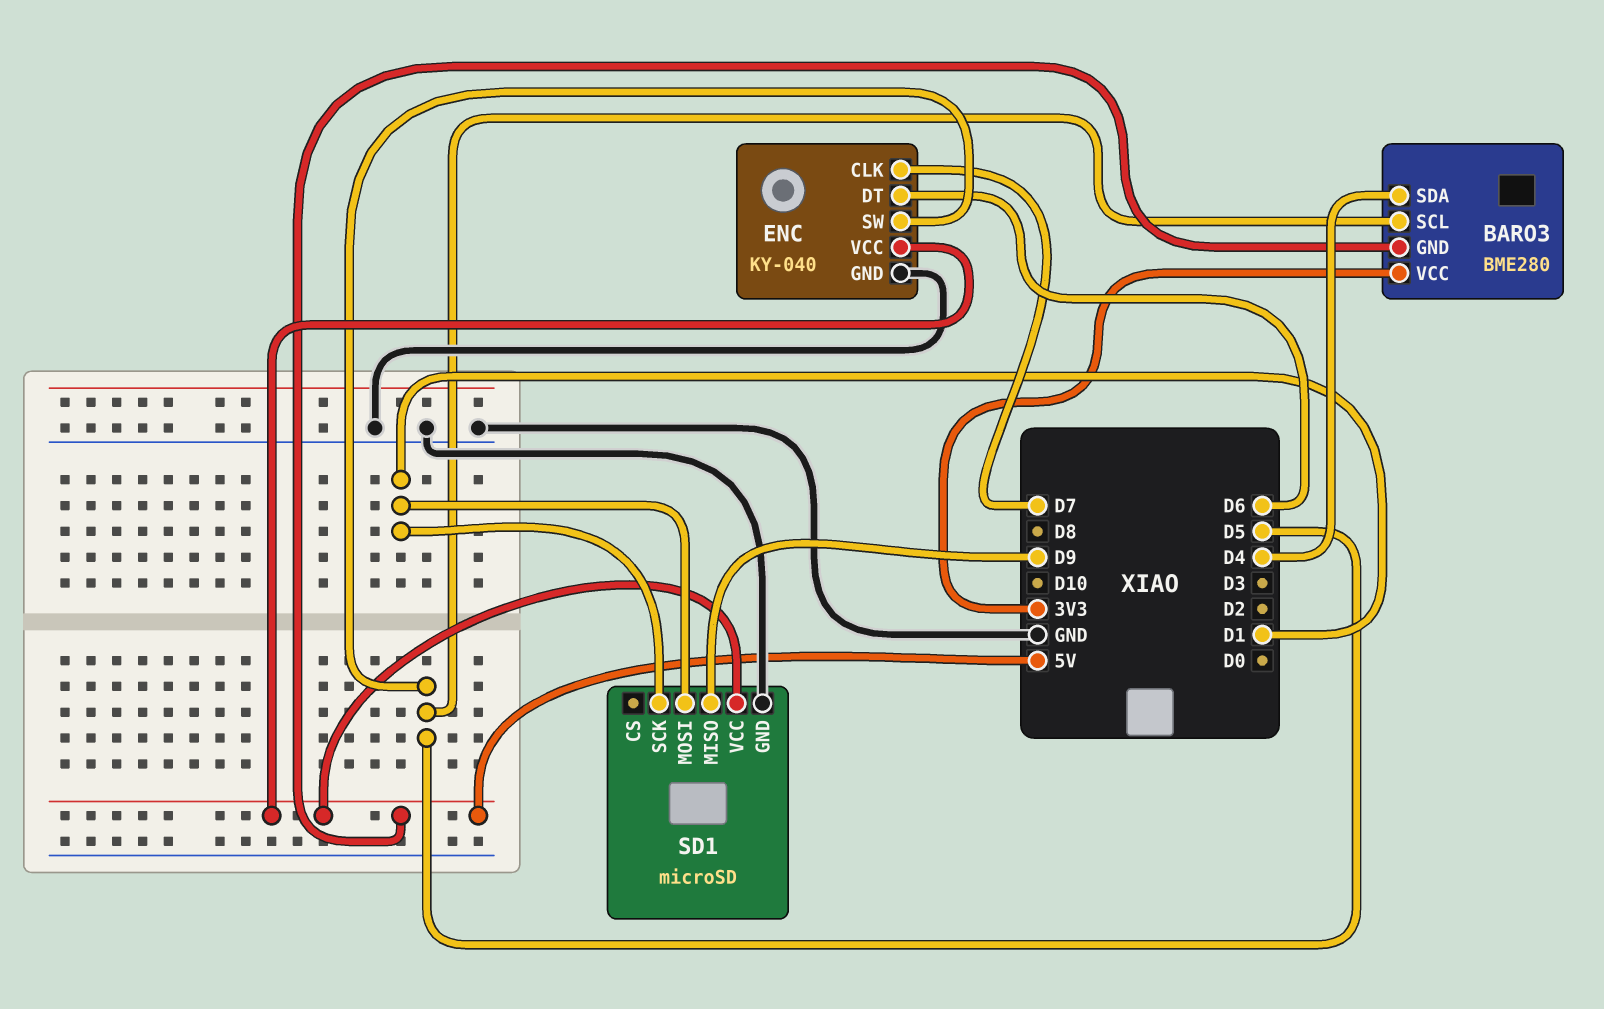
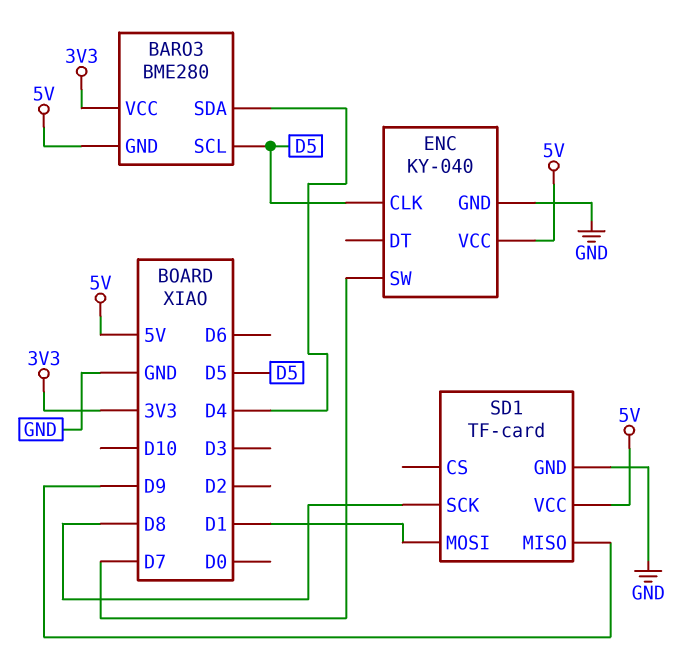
ENC pin CLK: D7 -> D5
ENC pin DT: D6 -> none
ENC pin SW: D5 -> D7
SD1: microSD -> TF-card
SD1 pin SCK: D1 -> D8

